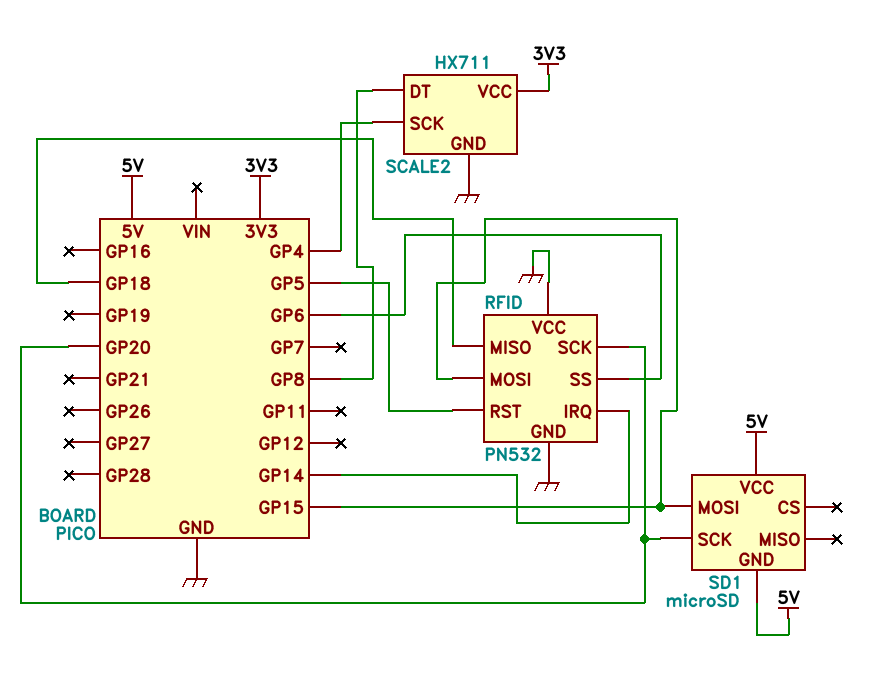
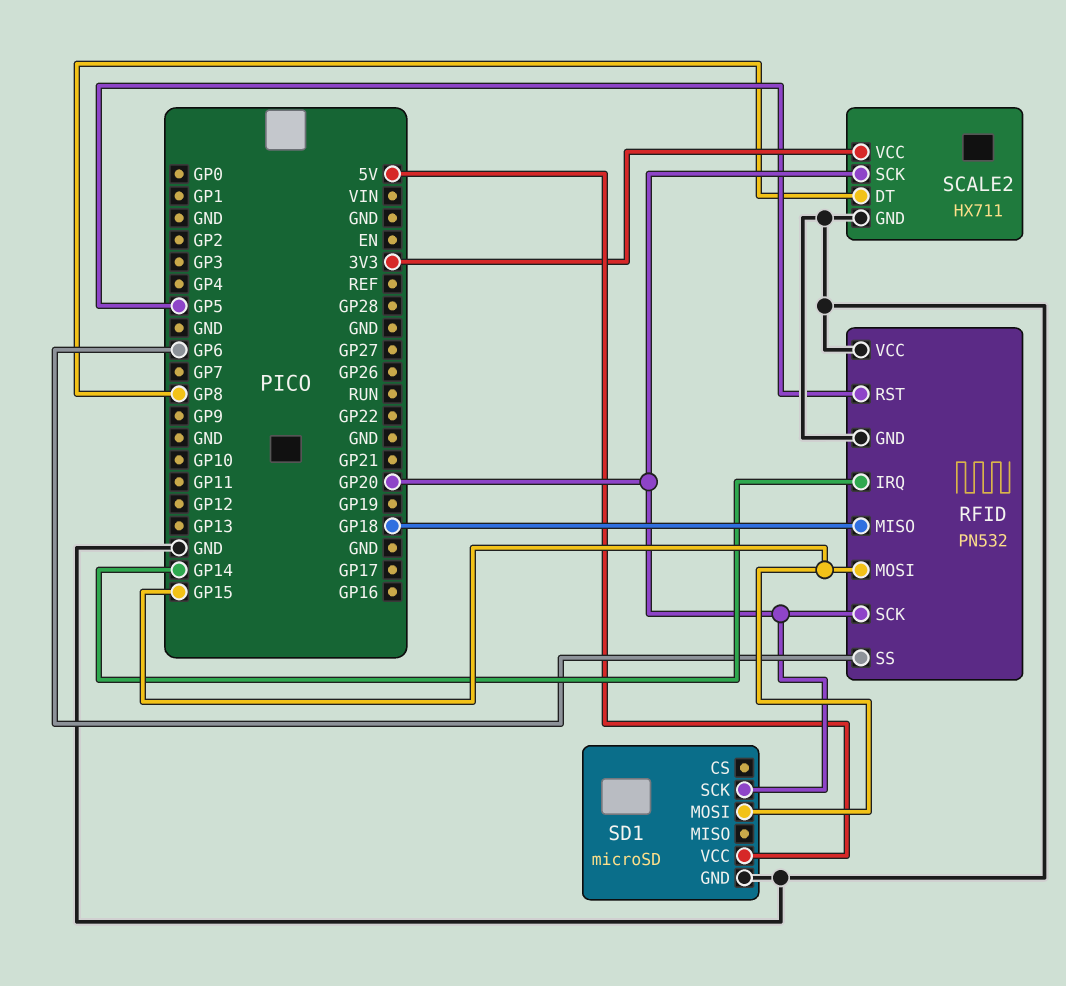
SCALE2 pin SCK: GP4 -> GP20
SD1 pin GND: 5V -> GND

